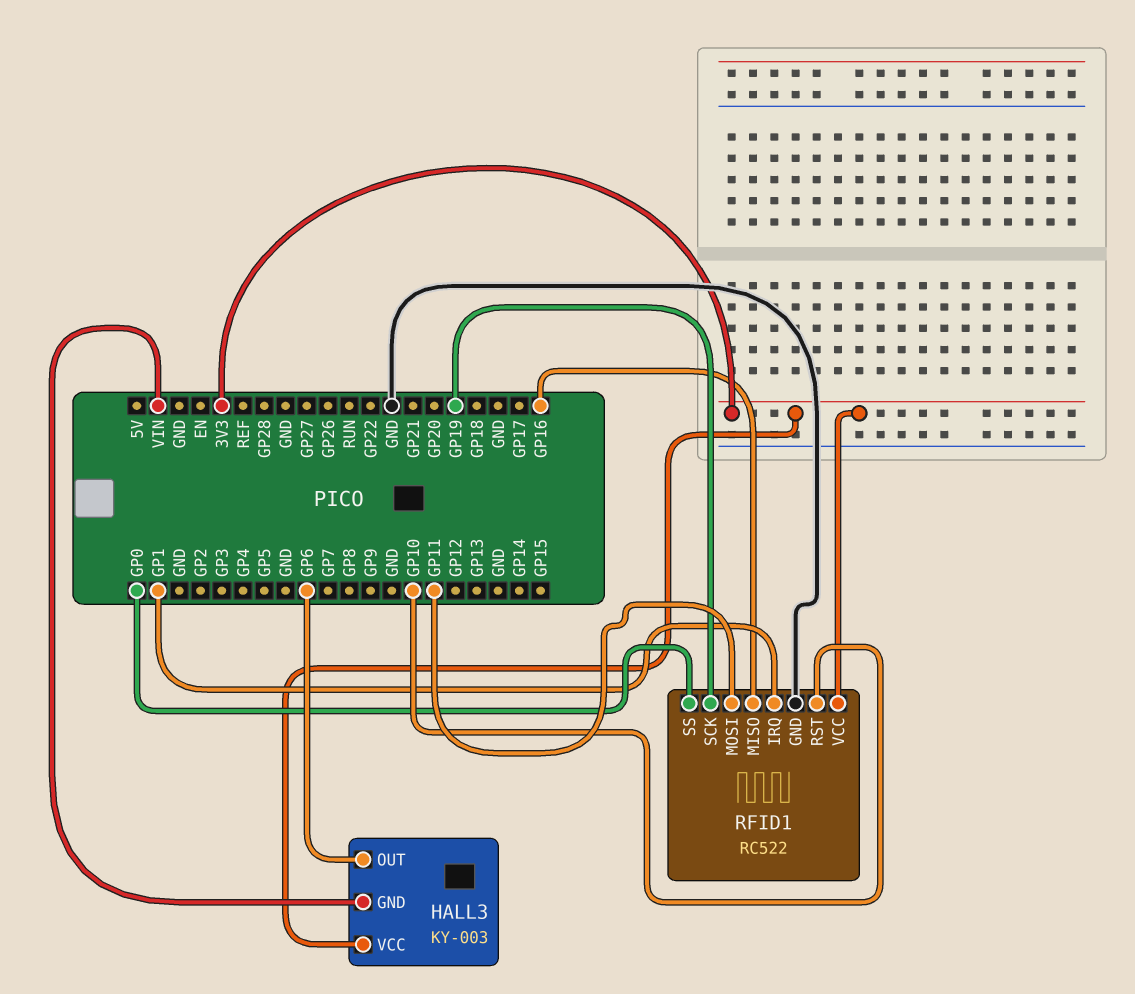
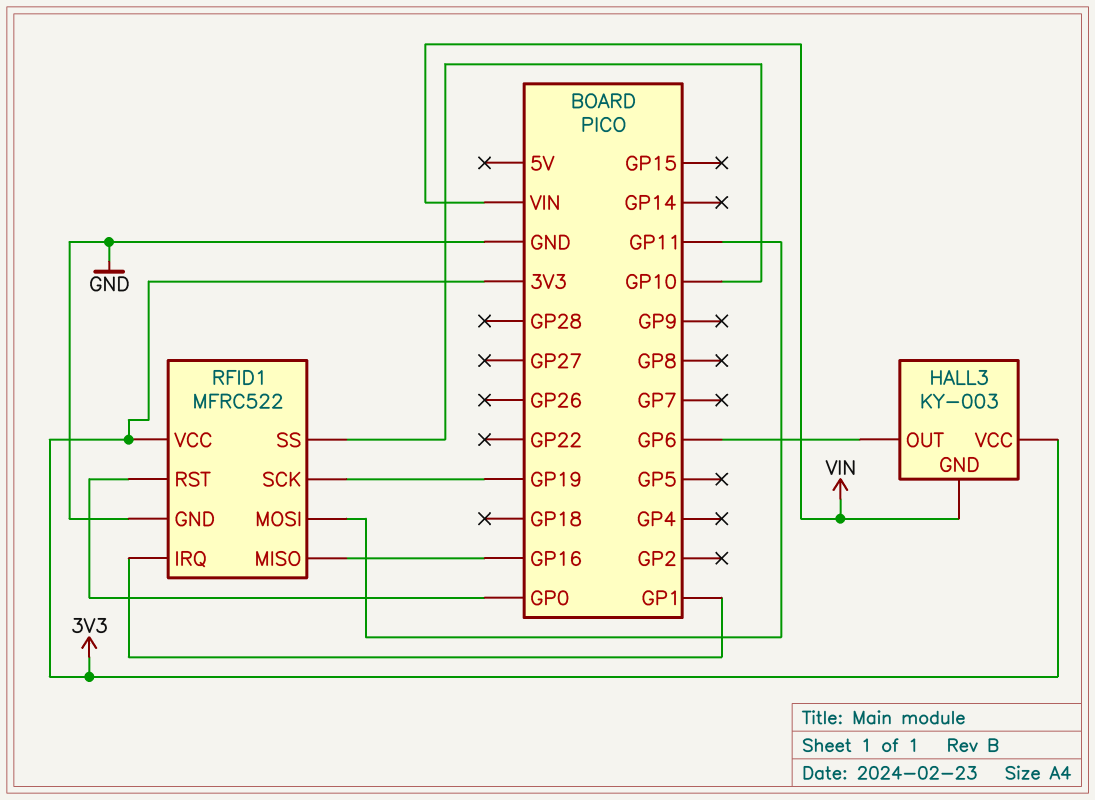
RFID1: RC522 -> MFRC522
RFID1 pin RST: GP10 -> GP0
RFID1 pin SS: GP0 -> GP10

